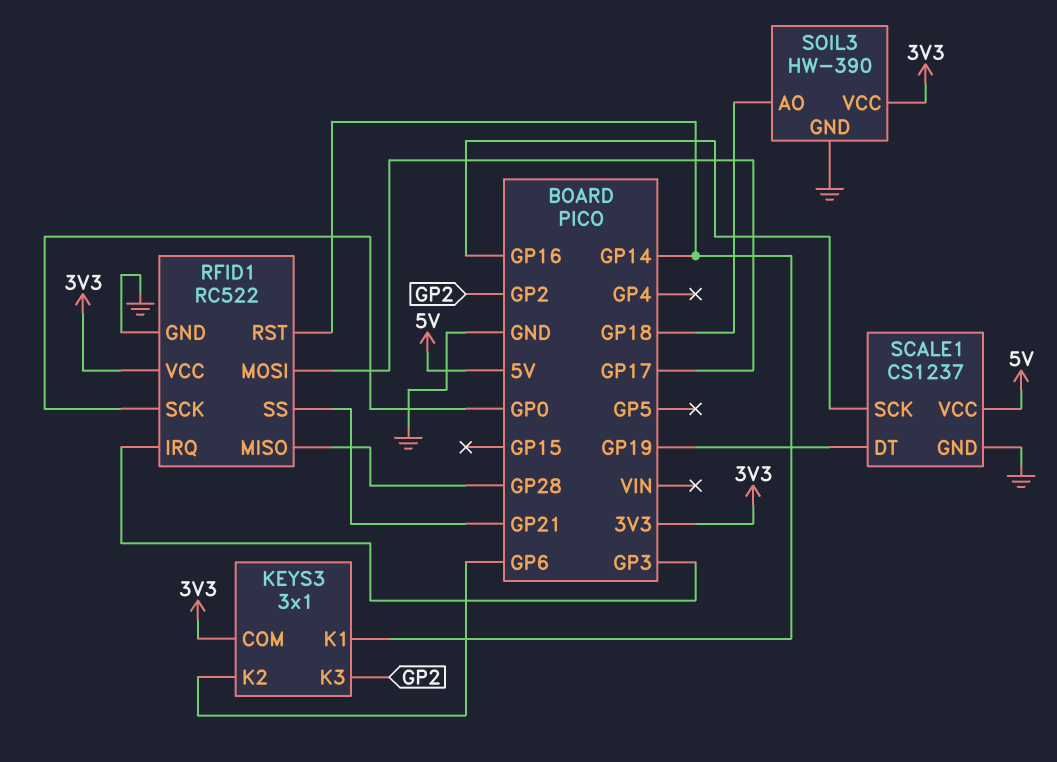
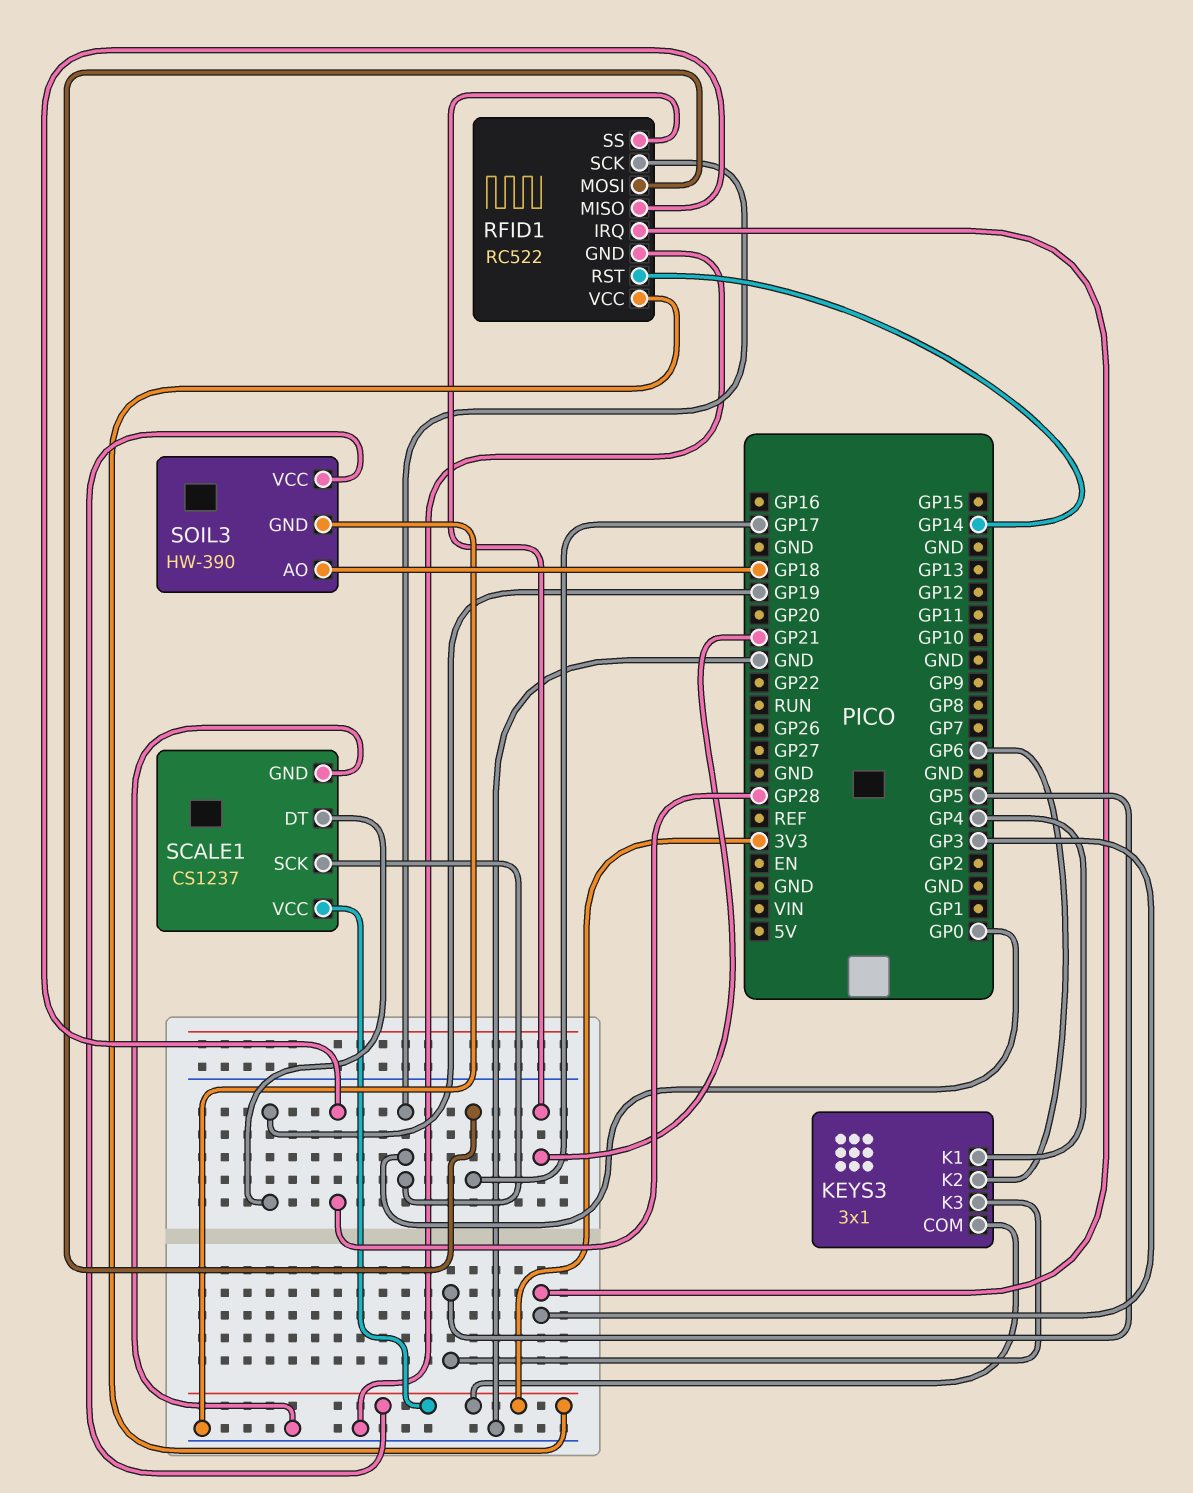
KEYS3 pin K1: GP14 -> GP4
KEYS3 pin K3: GP2 -> GP5
SCALE1 pin SCK: GP16 -> GP0
SCALE1 pin VCC: 5V -> 3V3

